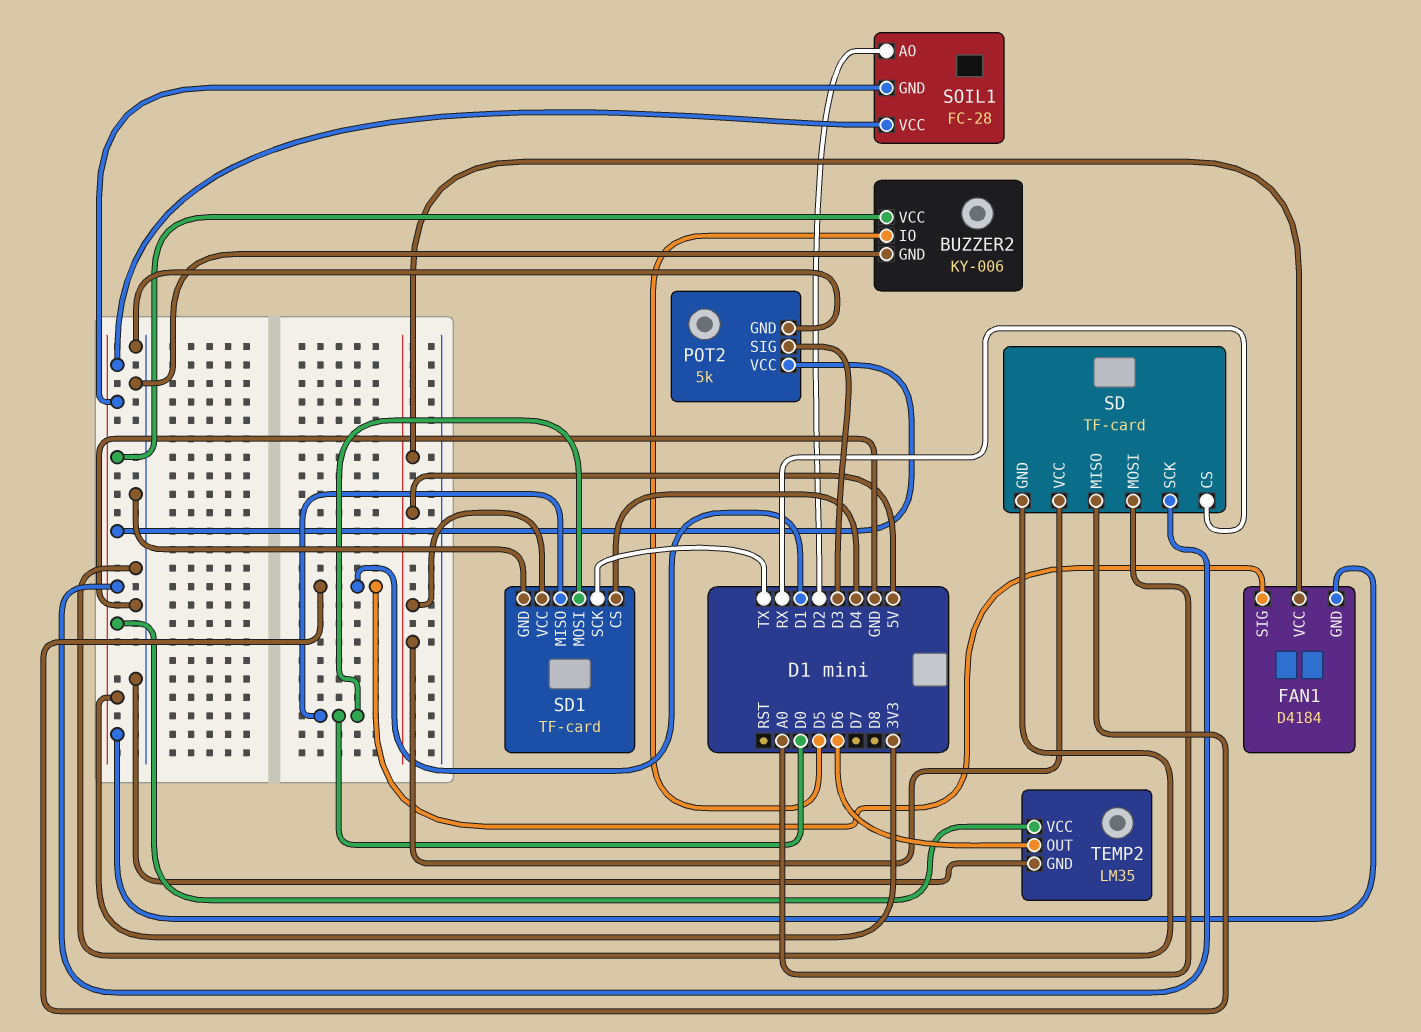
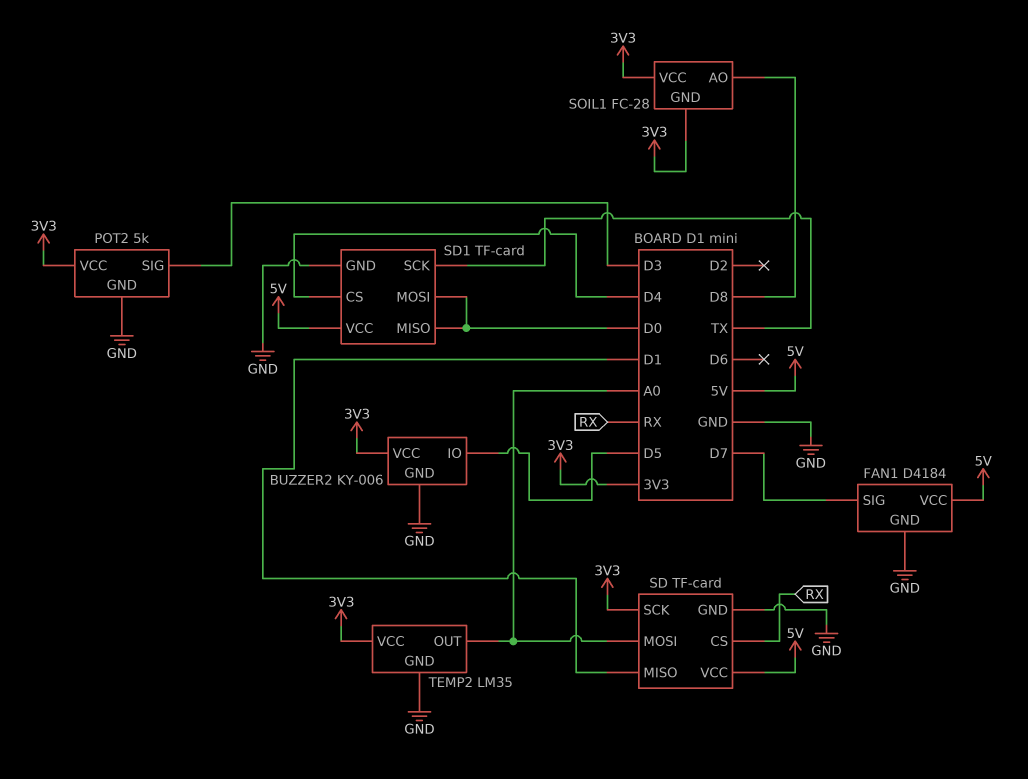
FAN1 pin GND: 3V3 -> GND
FAN1 pin SIG: D1 -> D7
SOIL1 pin AO: D2 -> D8
TEMP2 pin OUT: D6 -> A0

